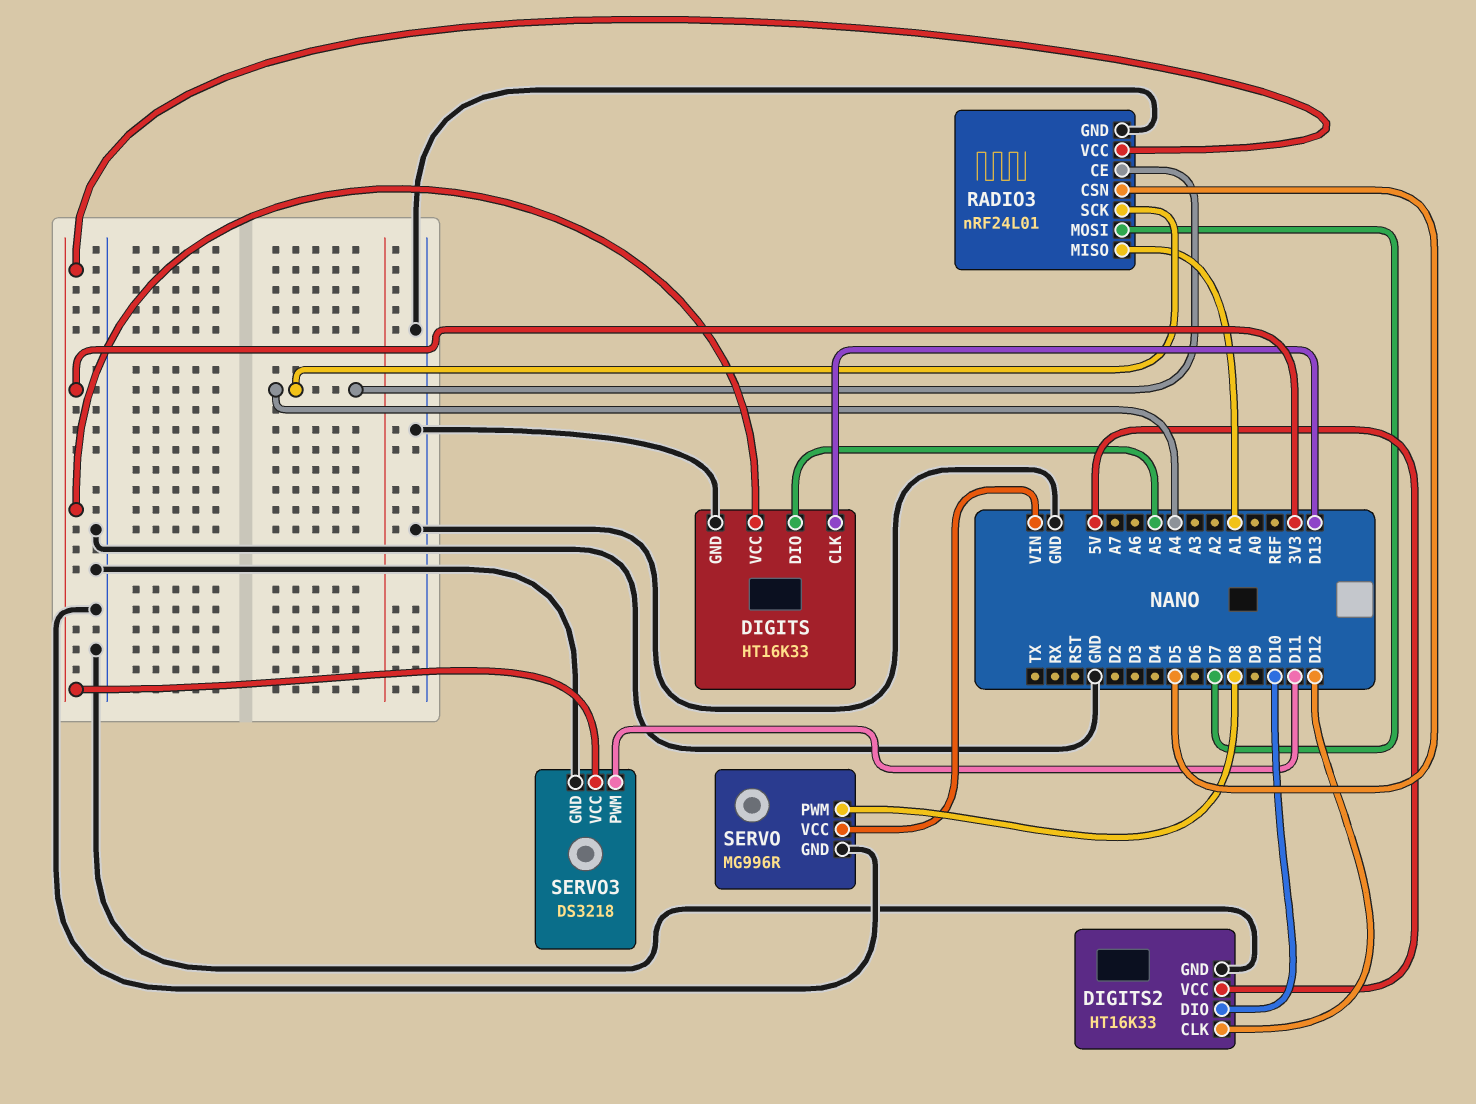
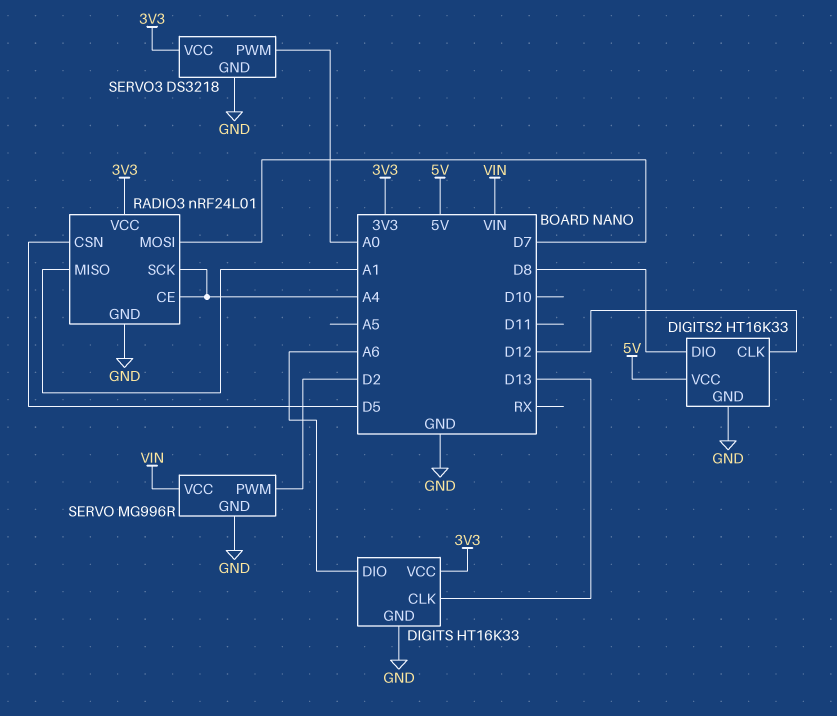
DIGITS pin DIO: A5 -> A6
DIGITS2 pin DIO: D10 -> D8
SERVO pin PWM: D8 -> D2
SERVO3 pin PWM: D11 -> A0

